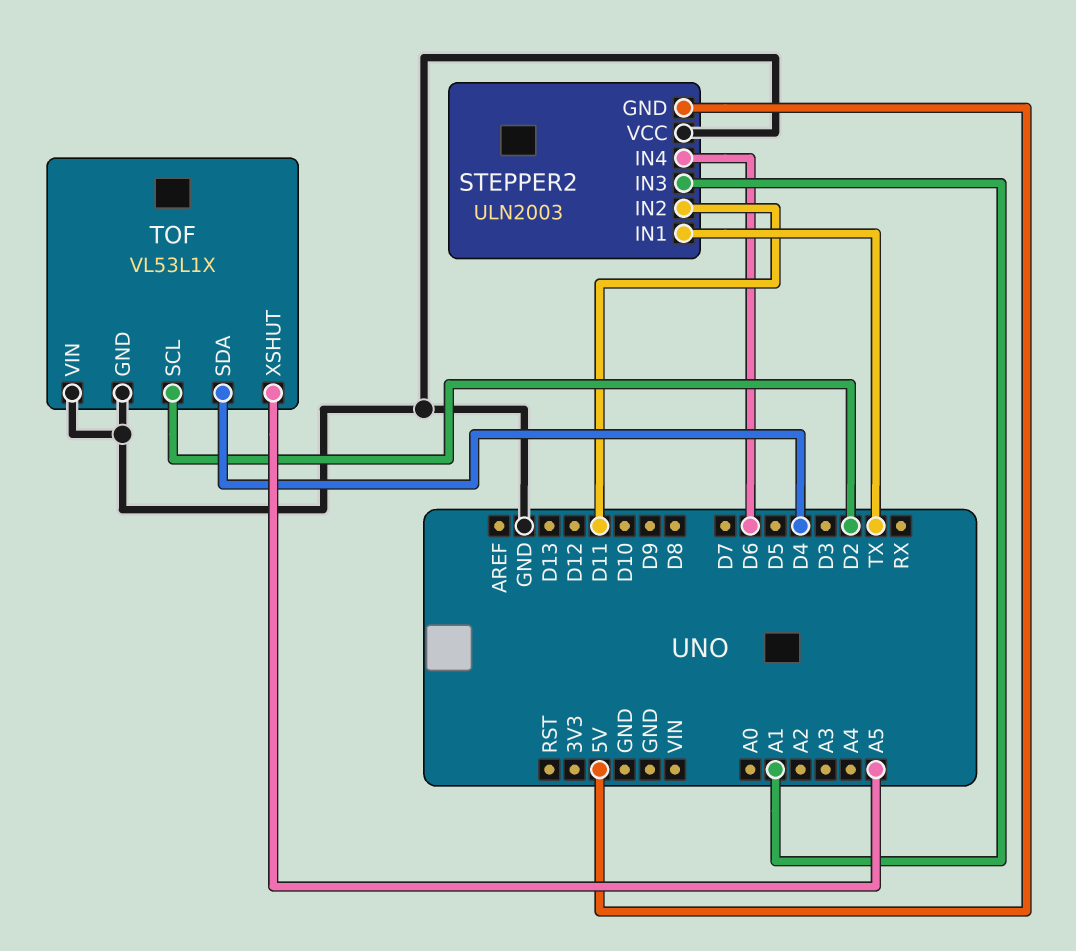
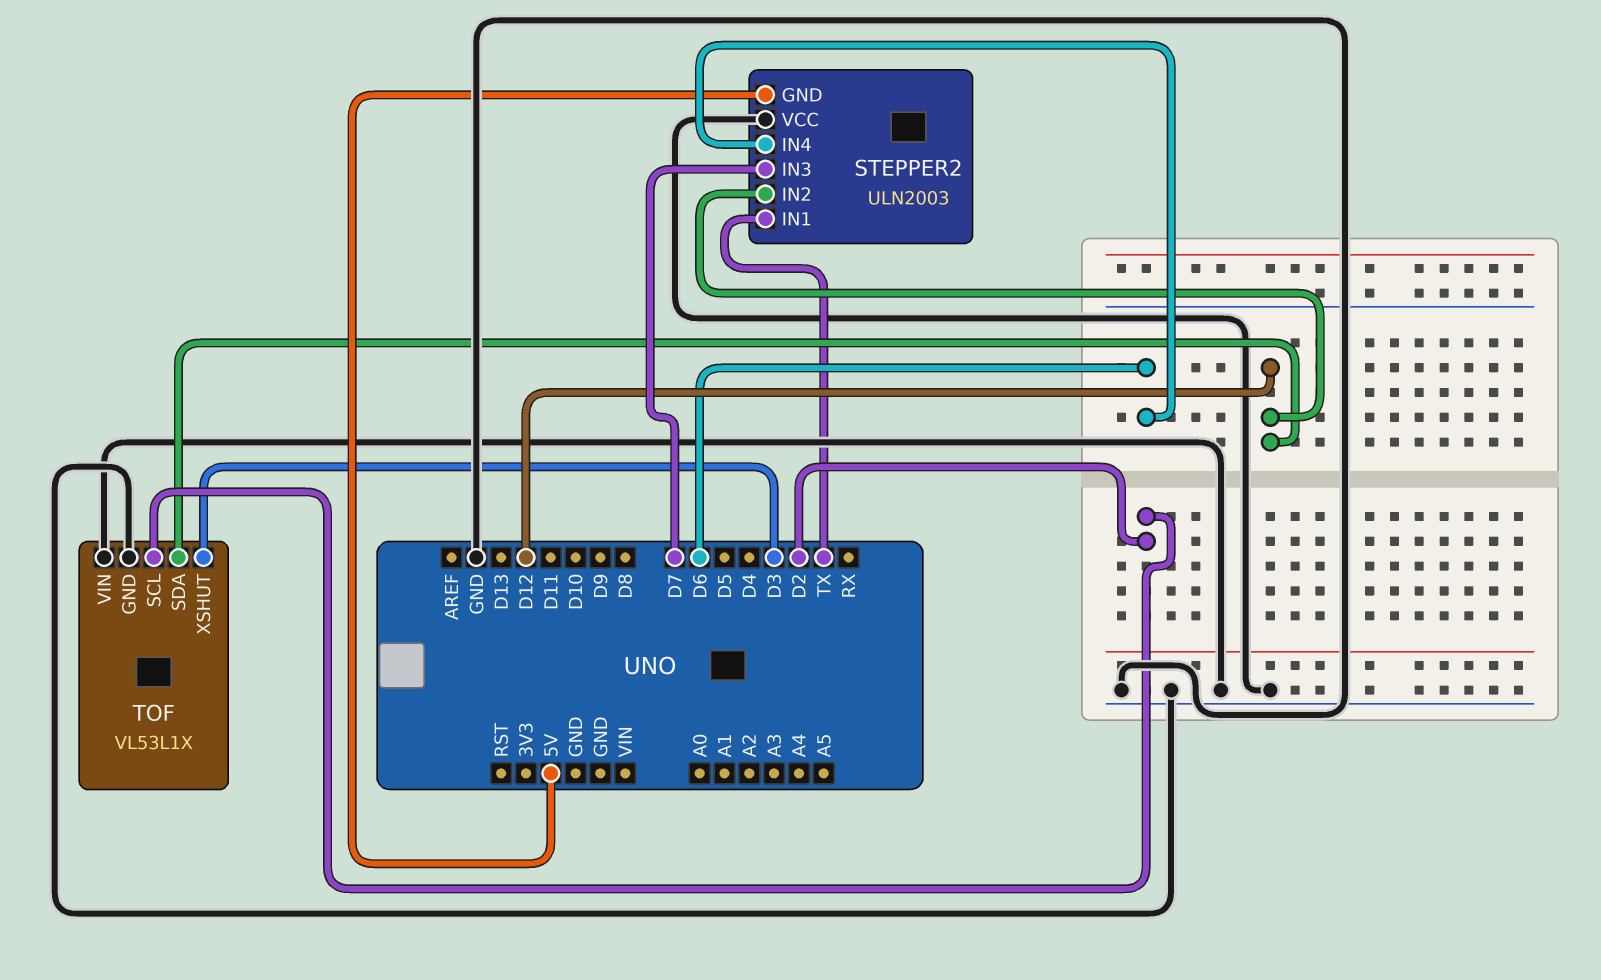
STEPPER2 pin IN2: D11 -> D12
STEPPER2 pin IN3: A1 -> D7
TOF pin SDA: D4 -> D12
TOF pin XSHUT: A5 -> D3

